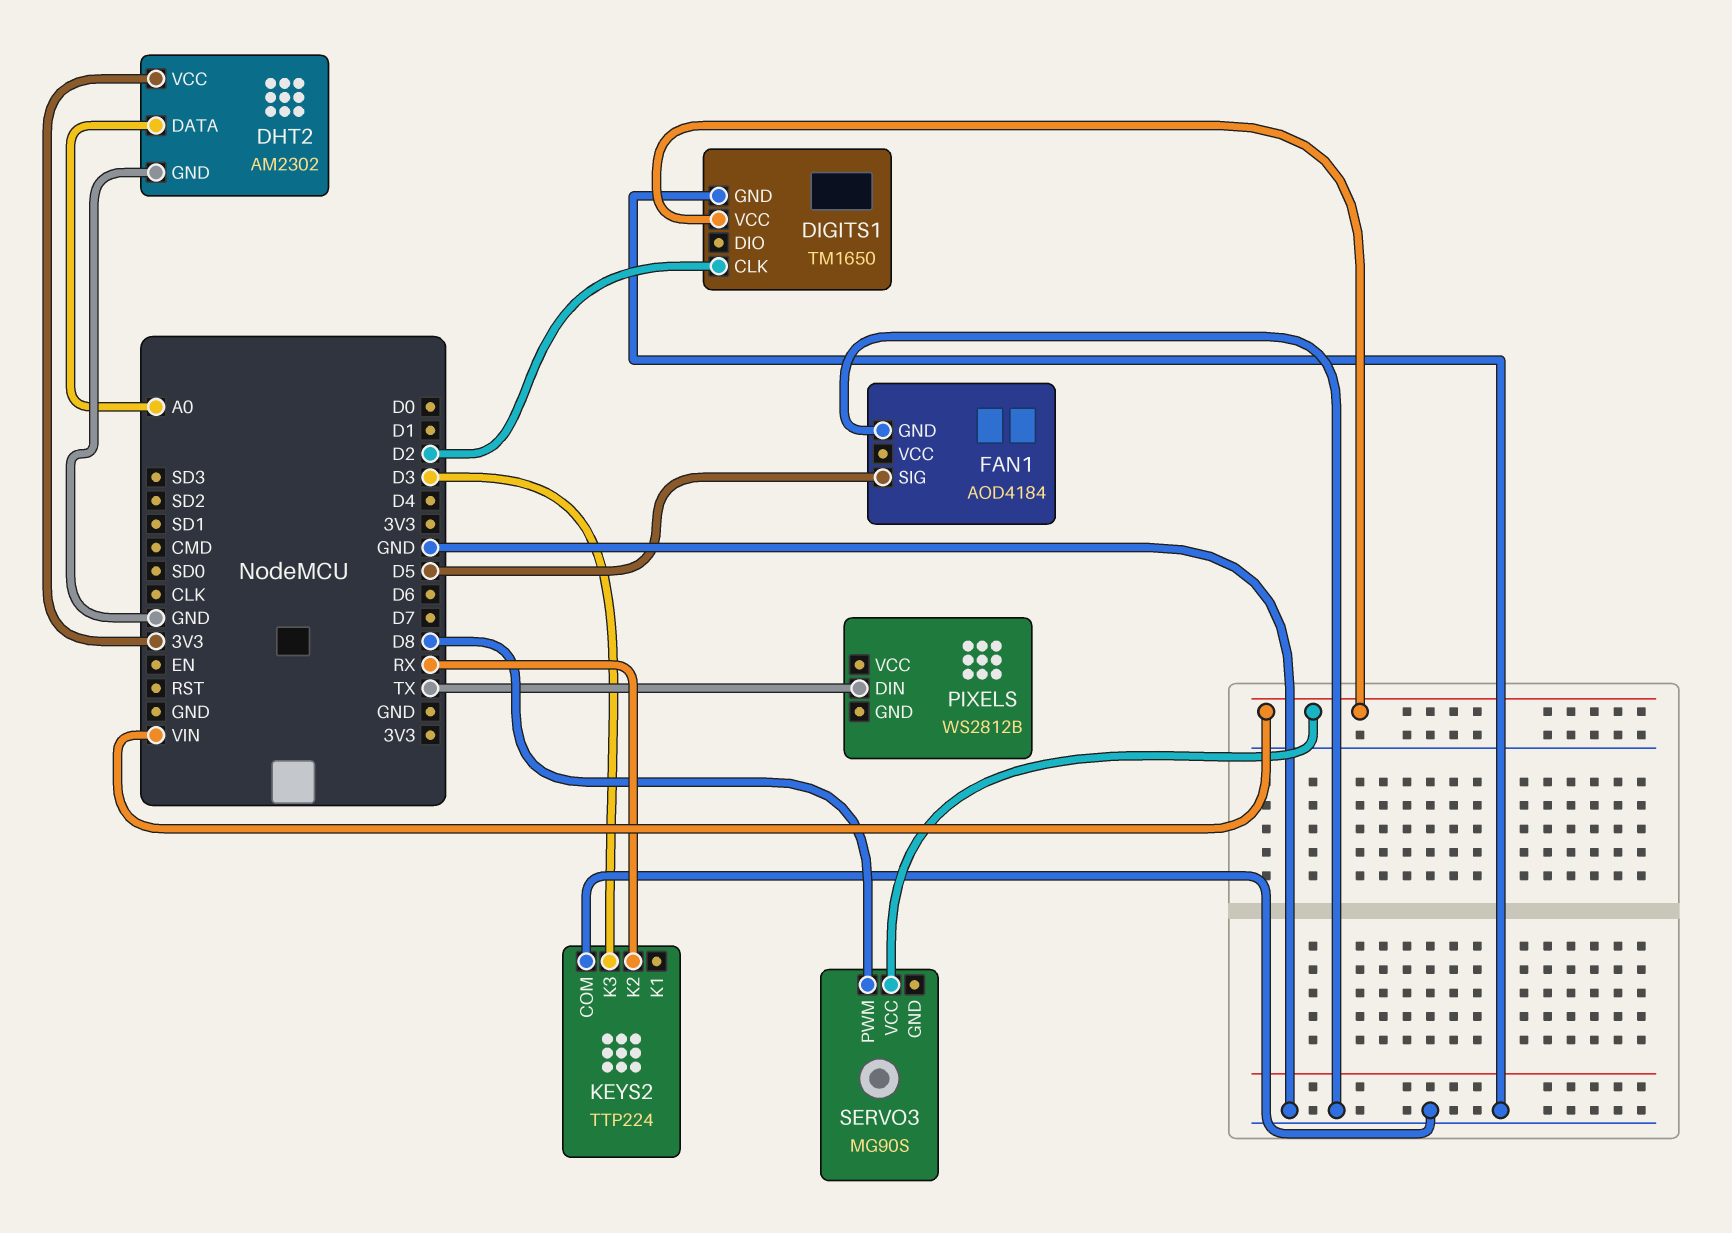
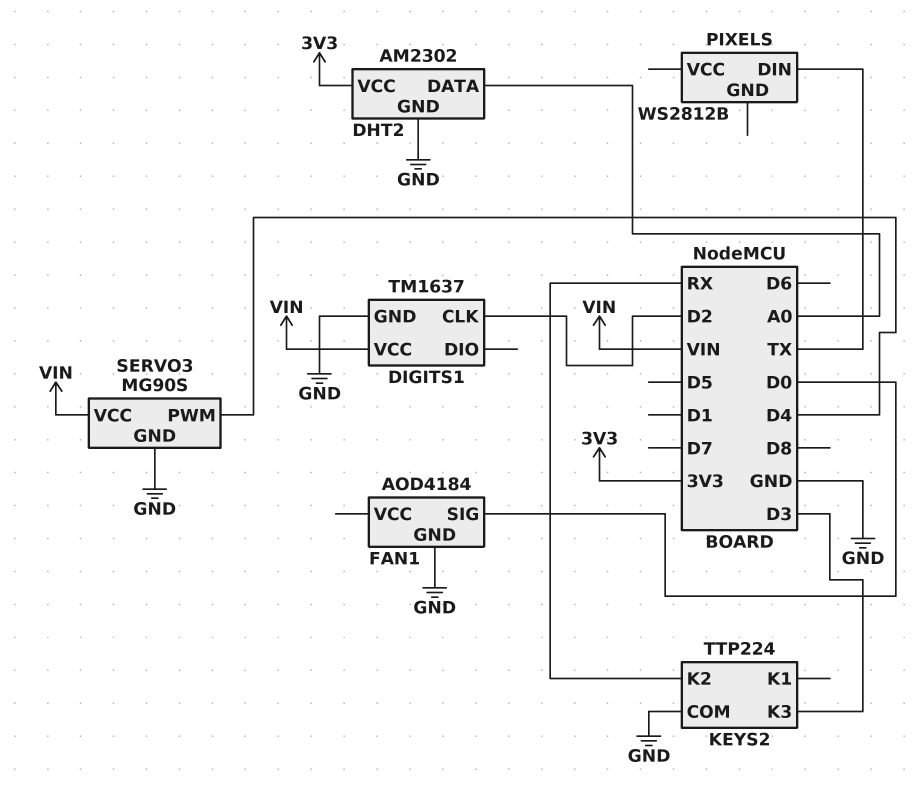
DIGITS1: TM1650 -> TM1637
FAN1 pin SIG: D5 -> D0
SERVO3 pin GND: none -> GND
SERVO3 pin PWM: D8 -> D4

